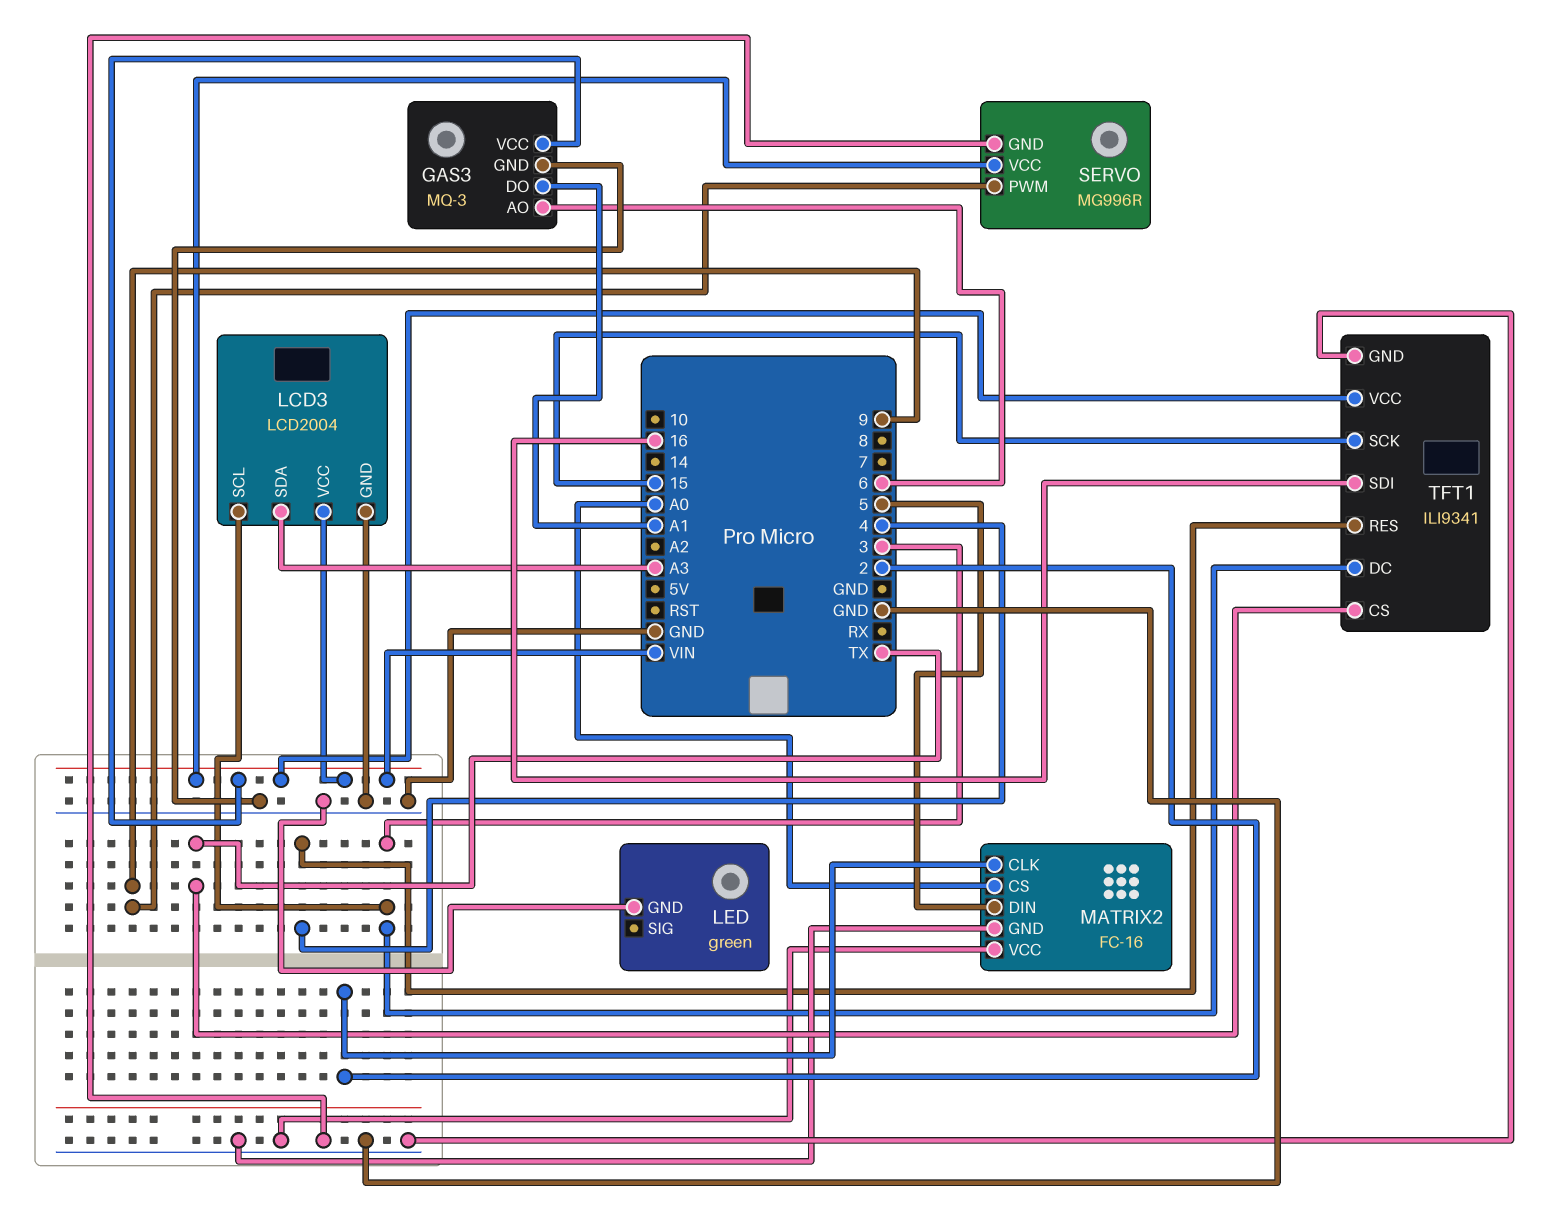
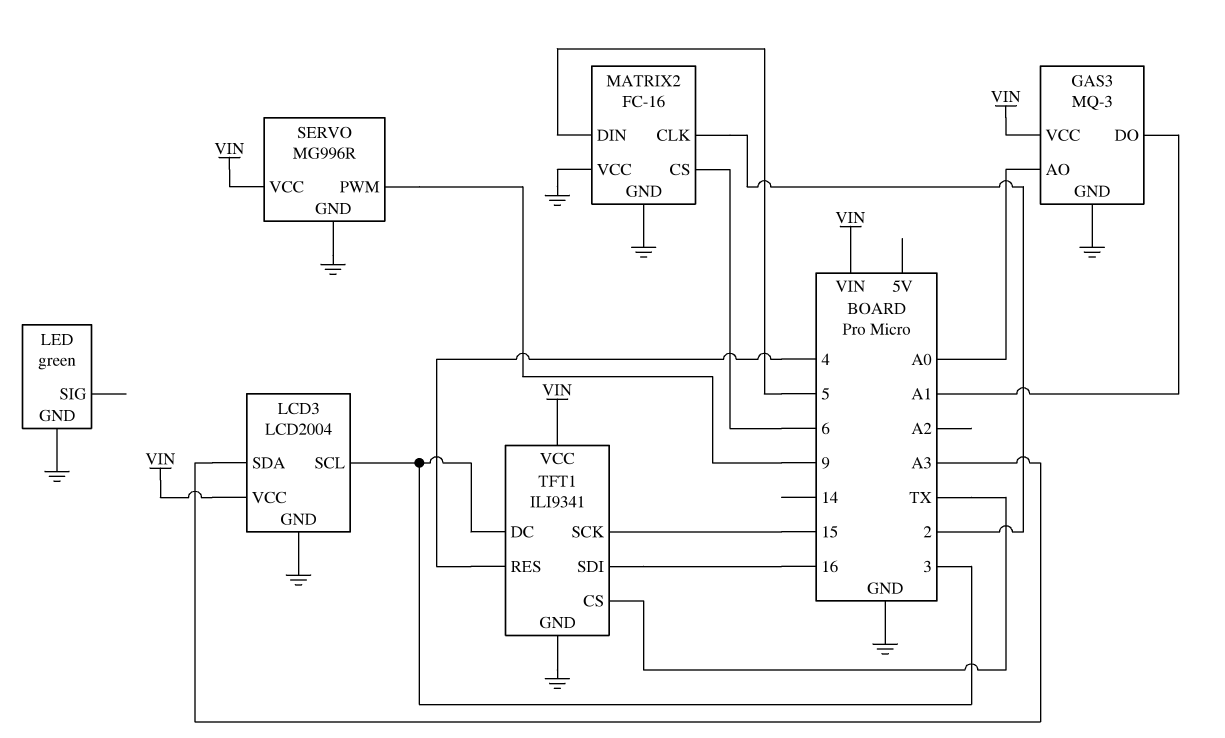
GAS3 pin AO: 6 -> A0
MATRIX2 pin CS: A0 -> 6

